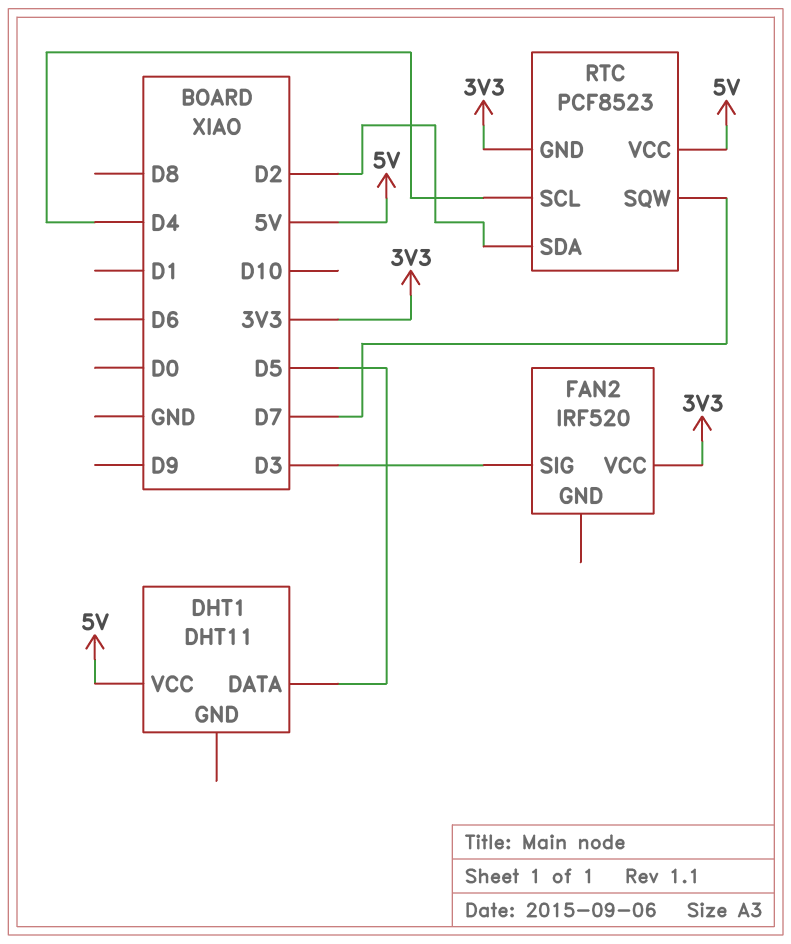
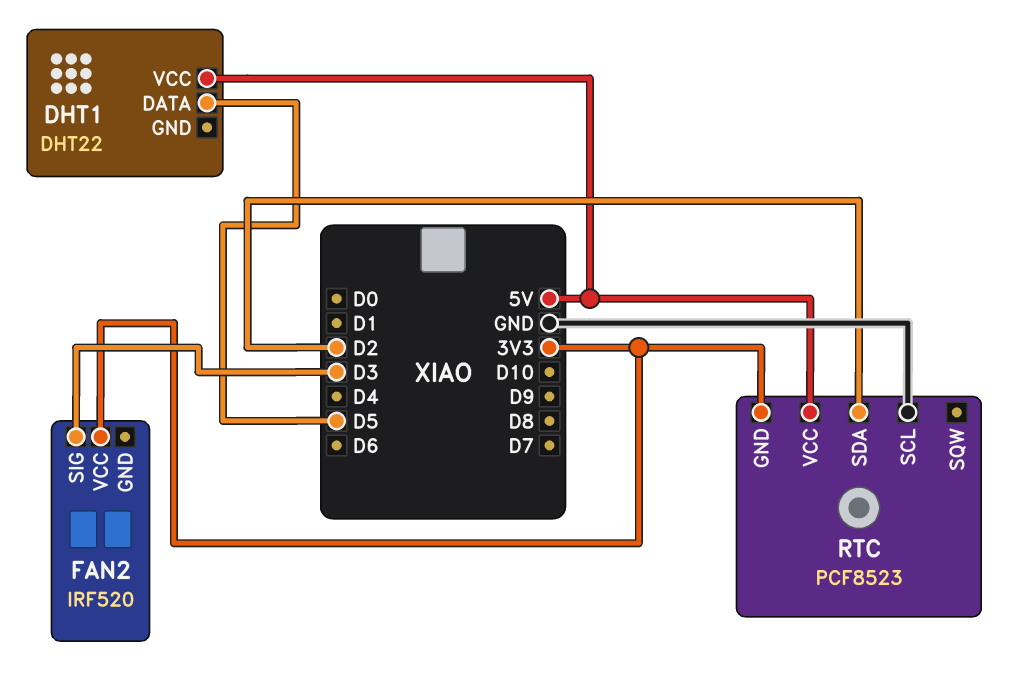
DHT1: DHT11 -> DHT22
RTC pin SCL: D4 -> GND
RTC pin SQW: D7 -> none

